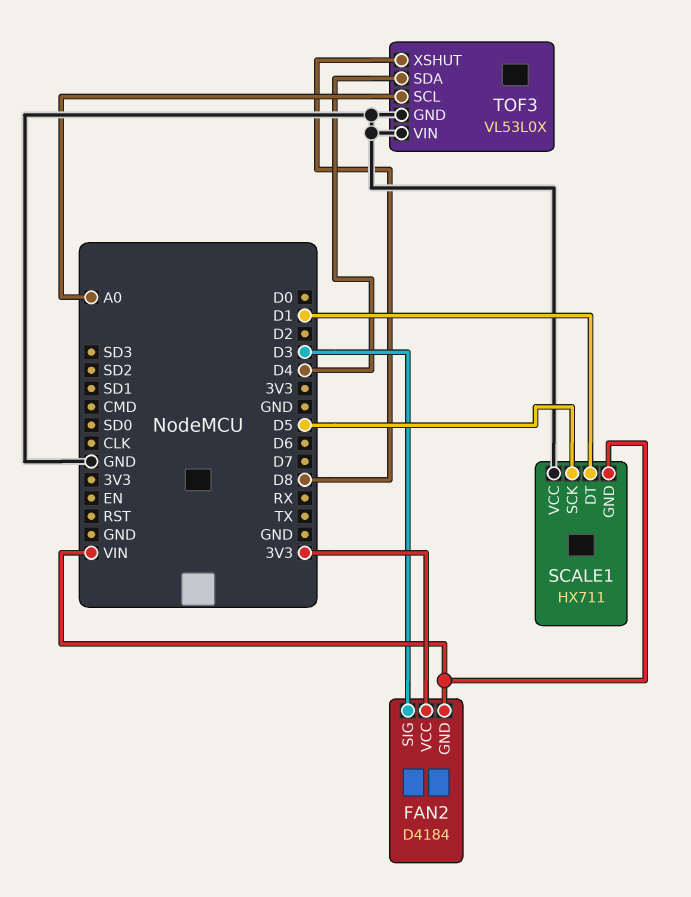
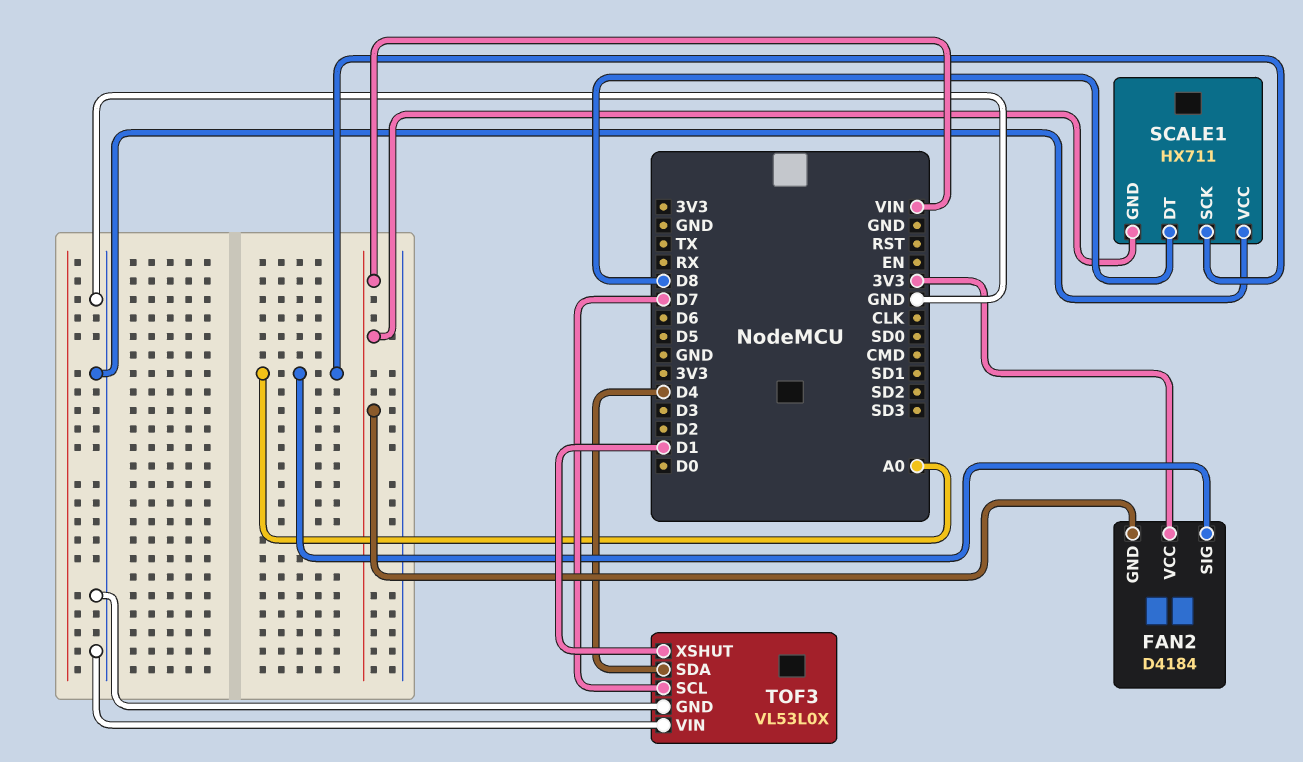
FAN2 pin SIG: D3 -> A0
SCALE1 pin DT: D1 -> D8
SCALE1 pin SCK: D5 -> A0
TOF3 pin SCL: A0 -> D7
TOF3 pin XSHUT: D8 -> D1

